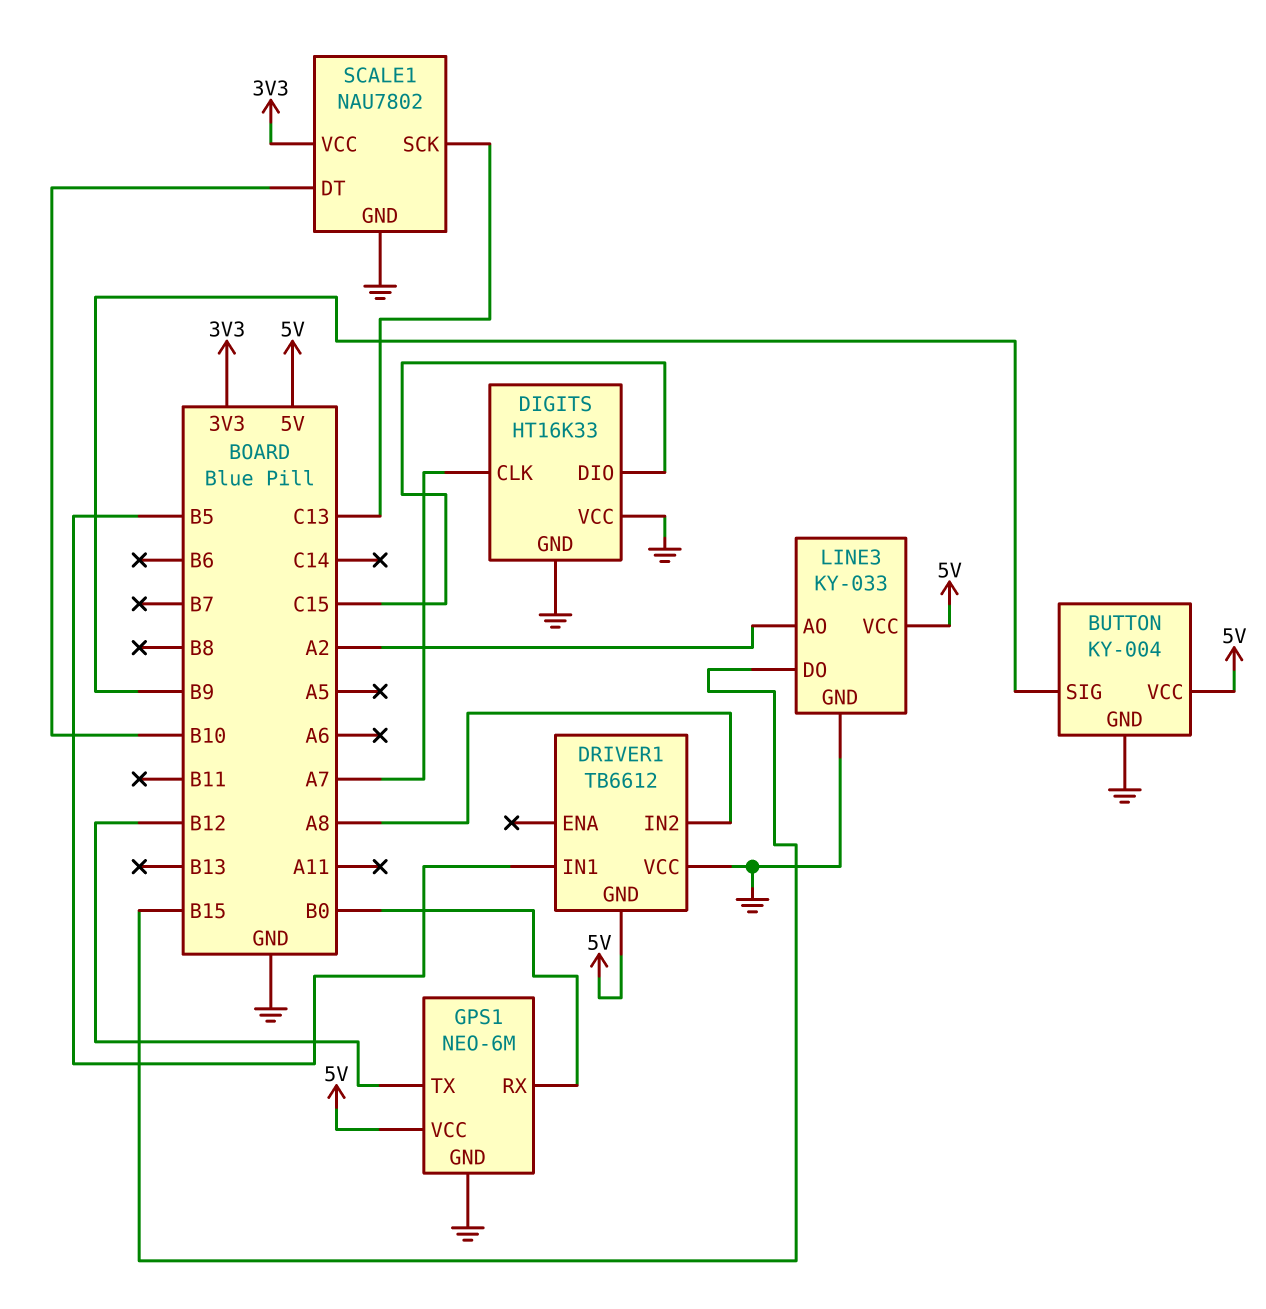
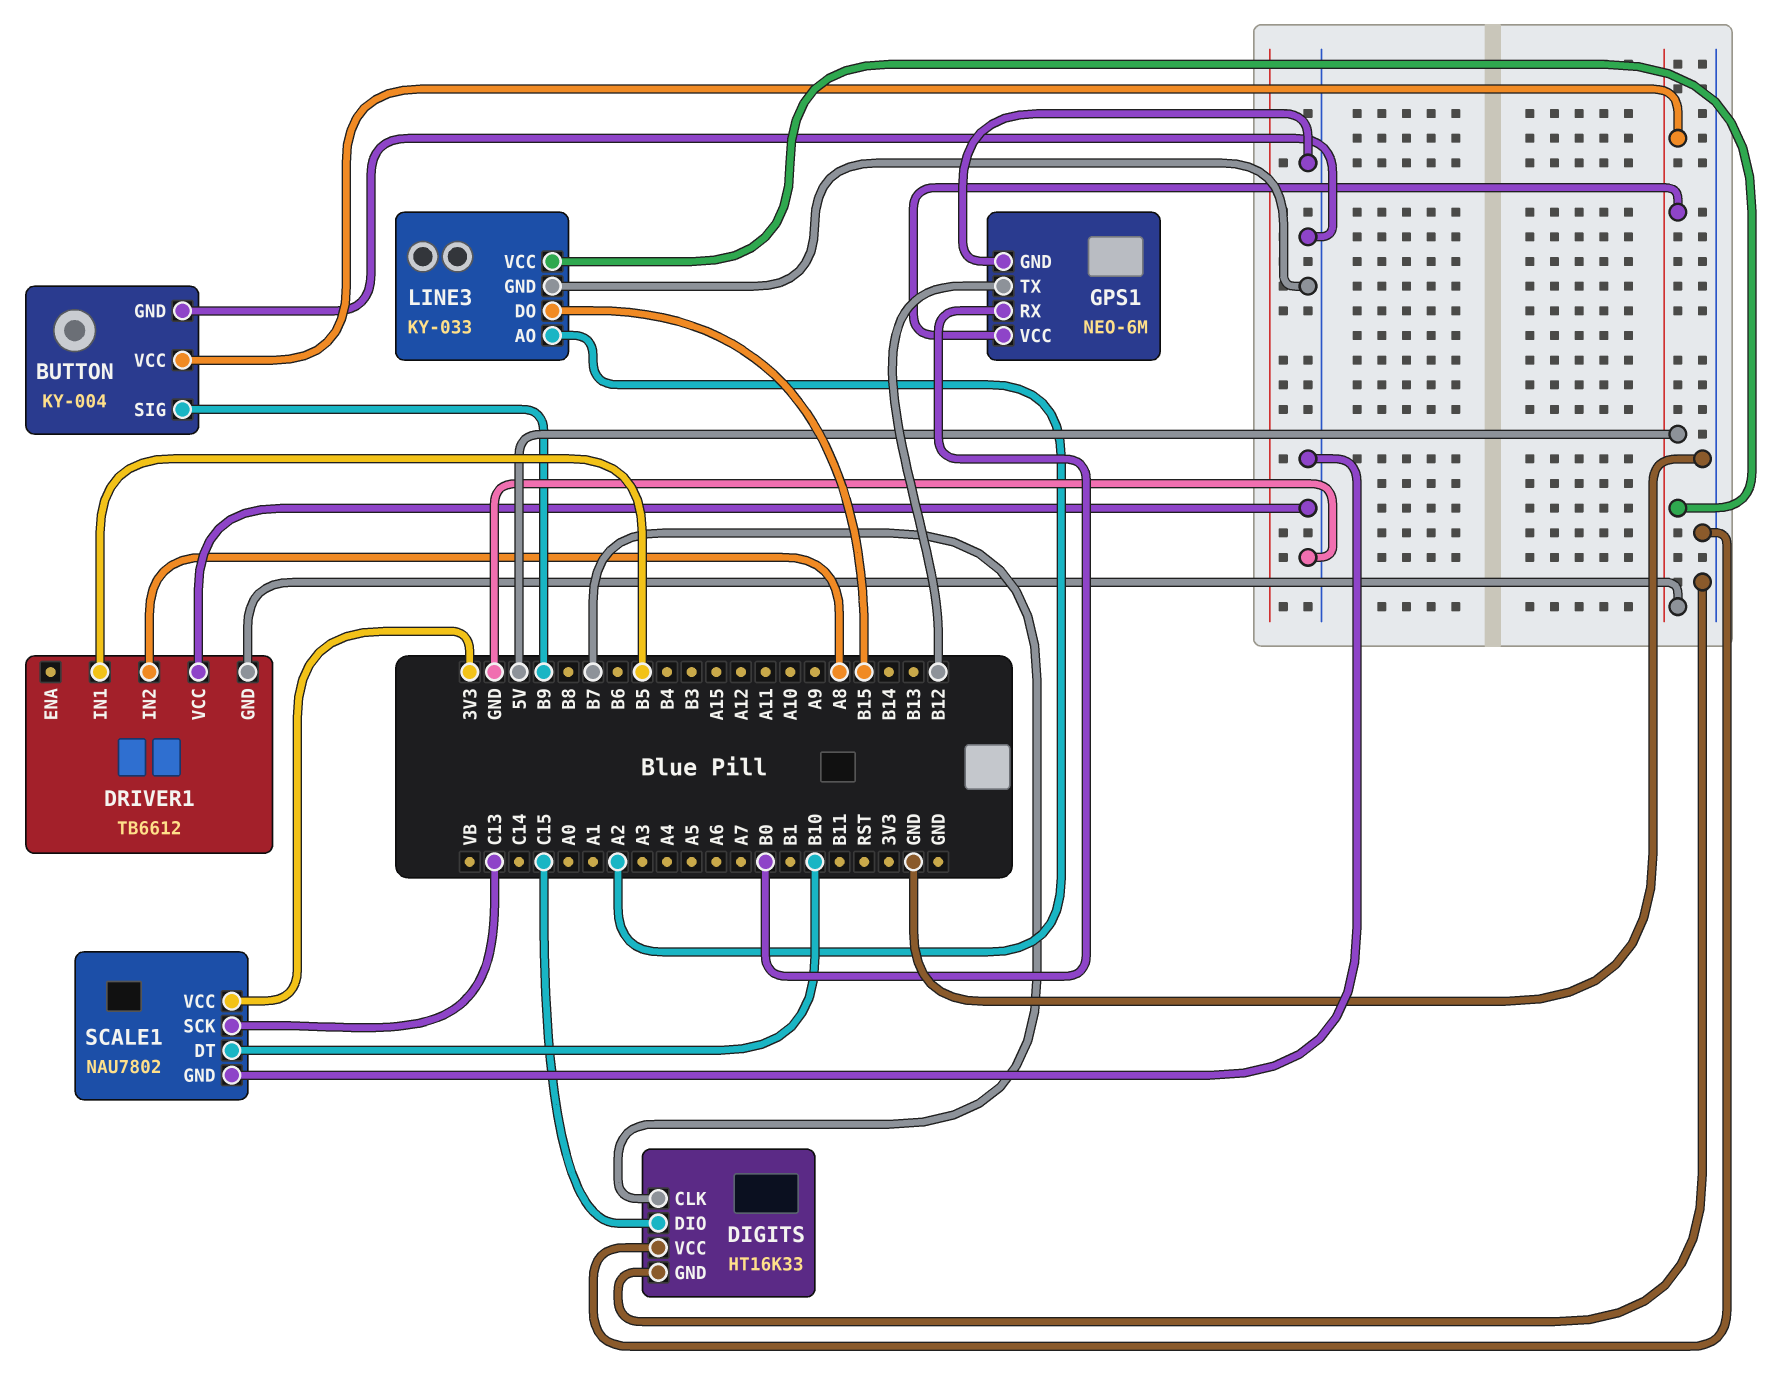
DIGITS pin CLK: A7 -> B7

